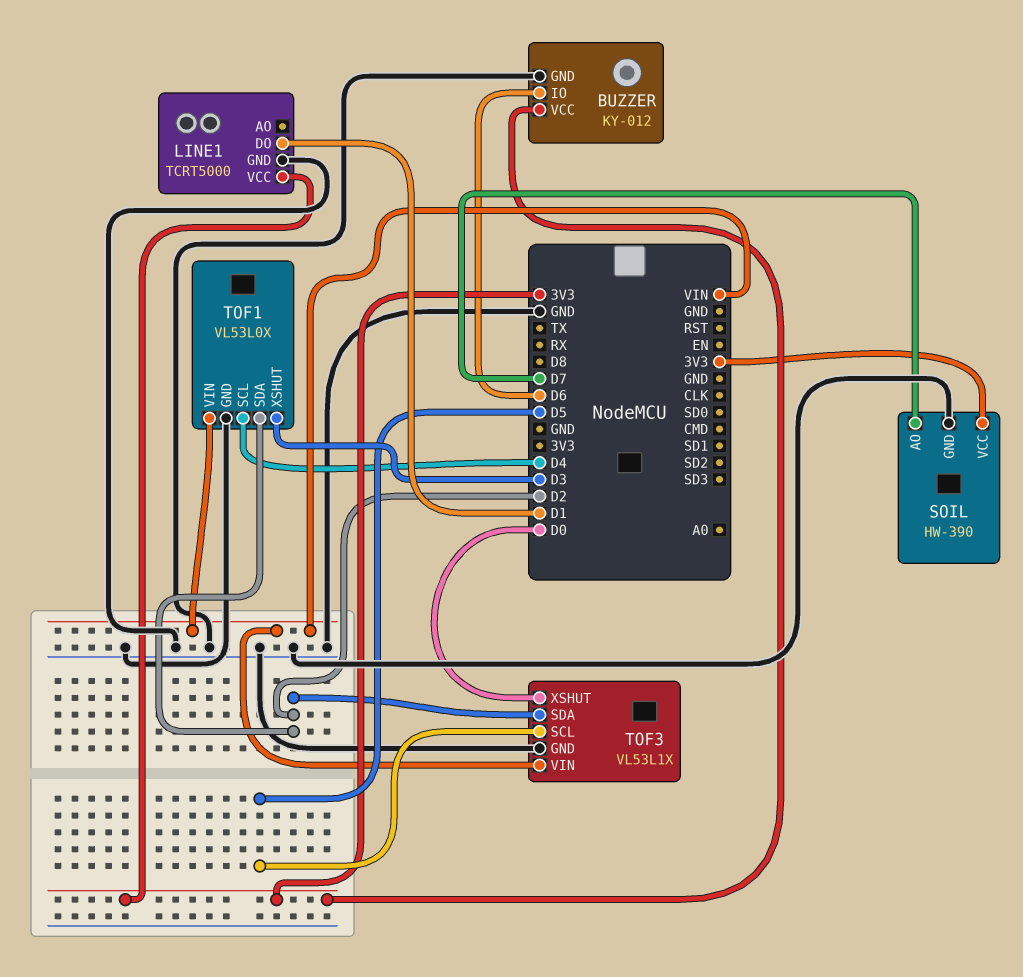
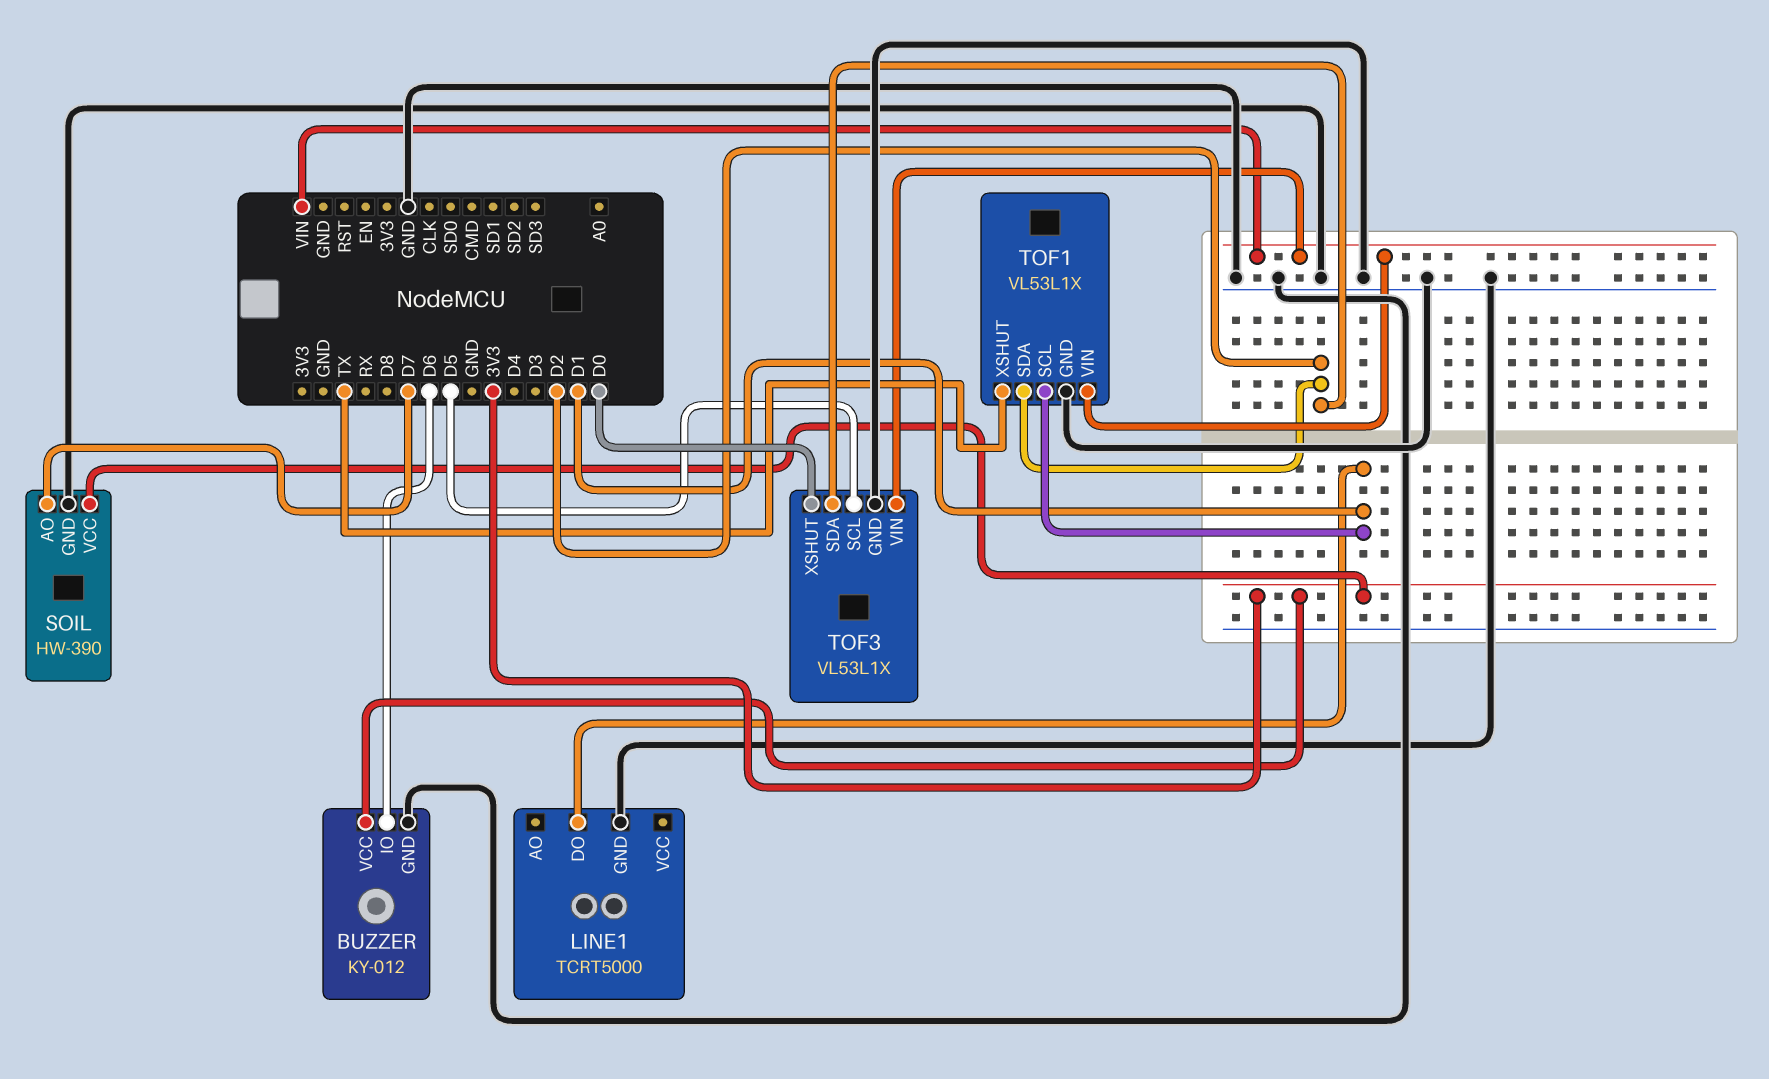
LINE1 pin VCC: 3V3 -> none
TOF1: VL53L0X -> VL53L1X
TOF1 pin SCL: D4 -> D1
TOF1 pin XSHUT: D3 -> TX

